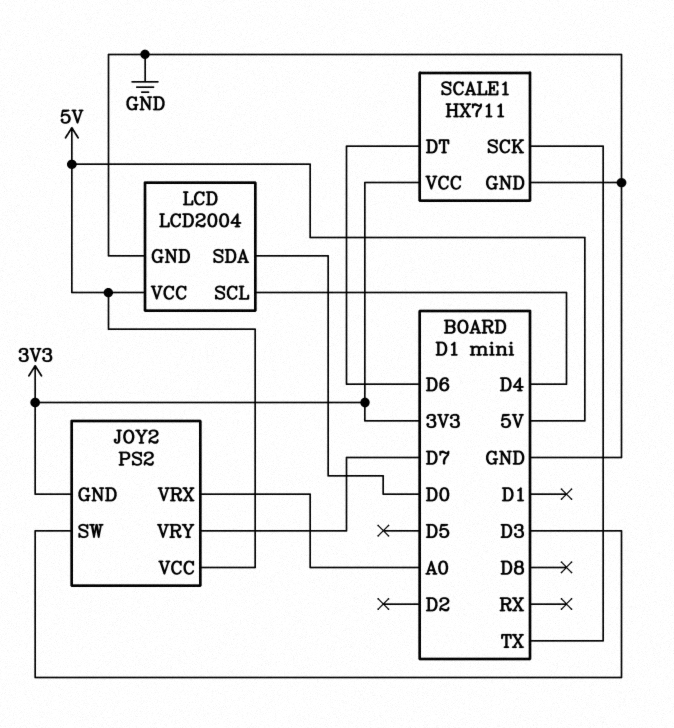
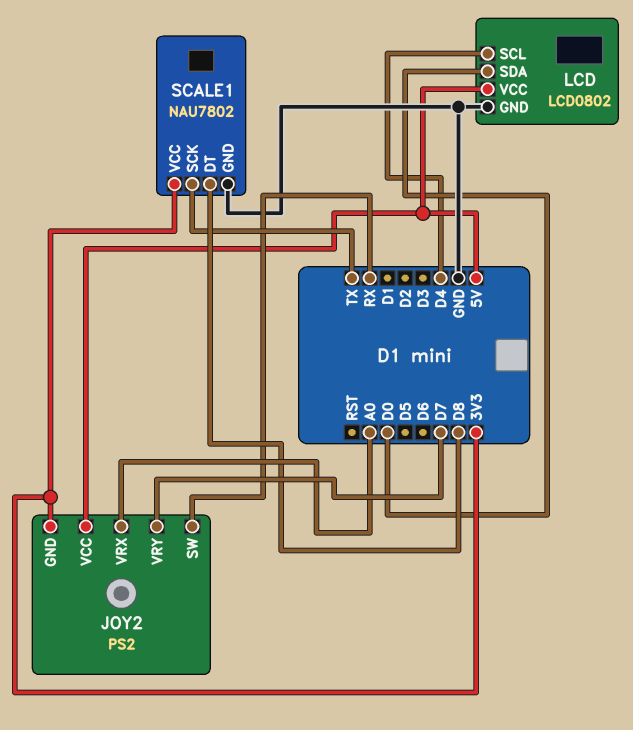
JOY2 pin SW: D3 -> RX
LCD: LCD2004 -> LCD0802
SCALE1: HX711 -> NAU7802
SCALE1 pin DT: D6 -> D8

